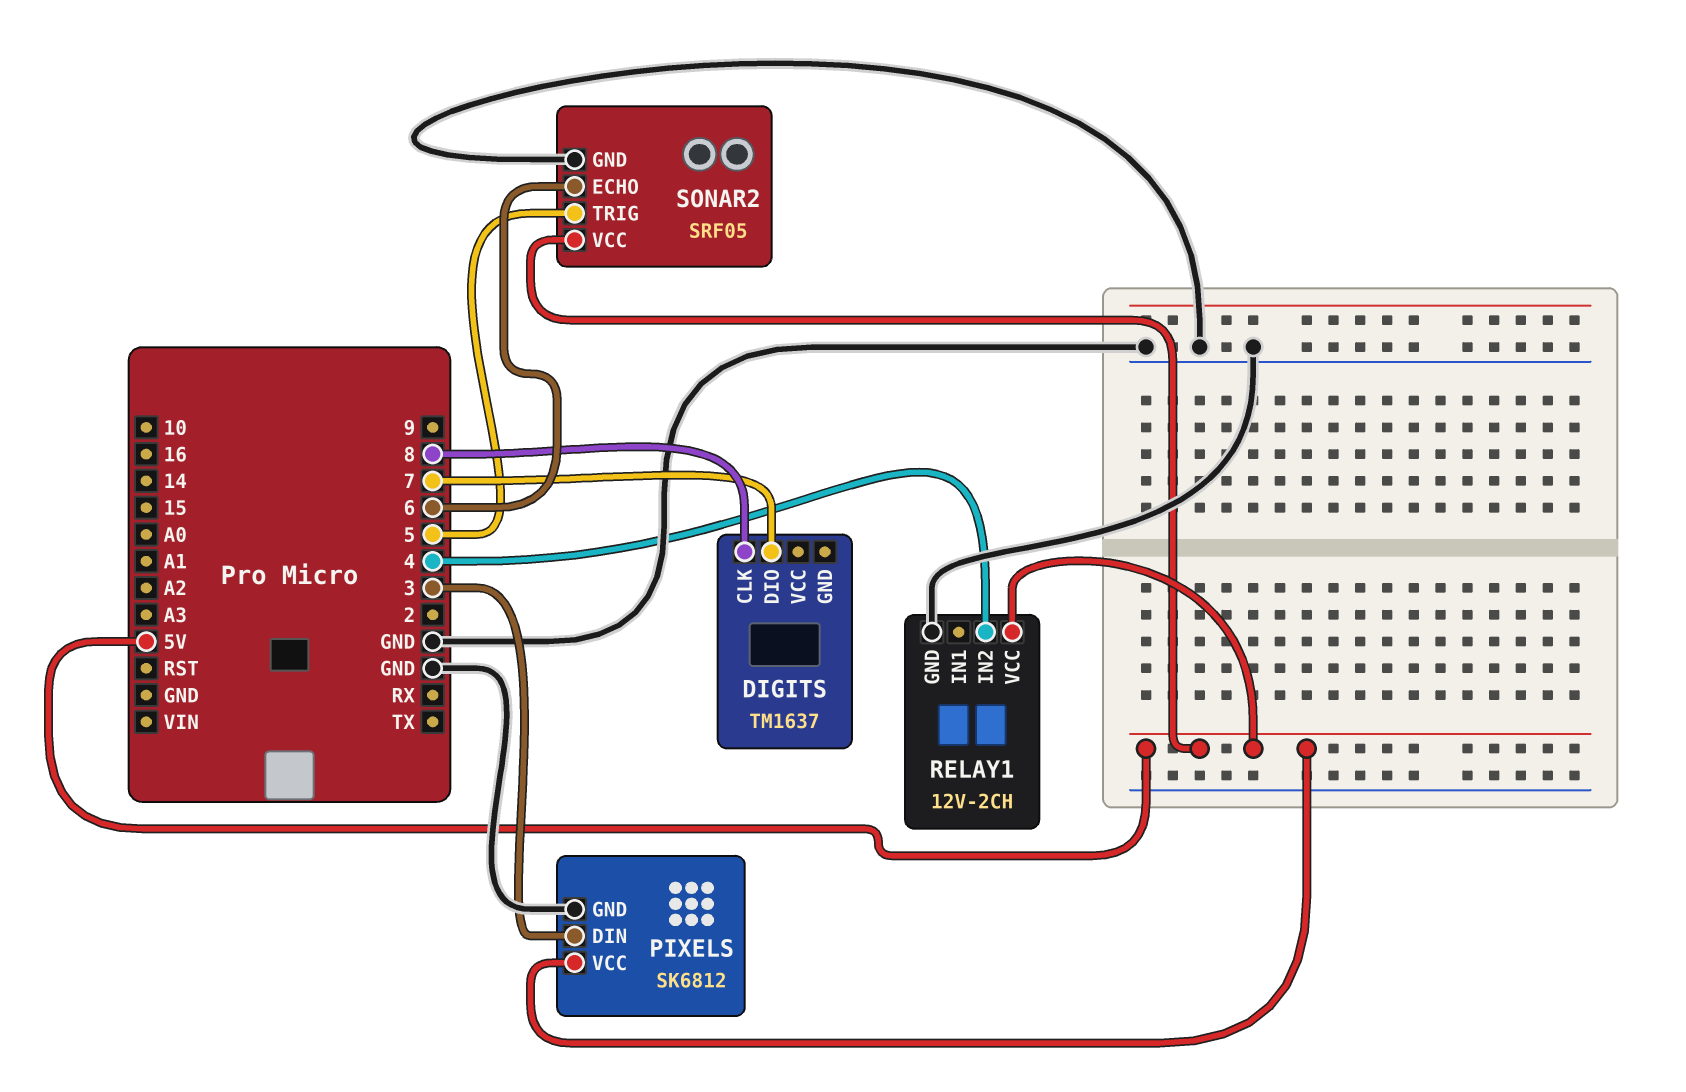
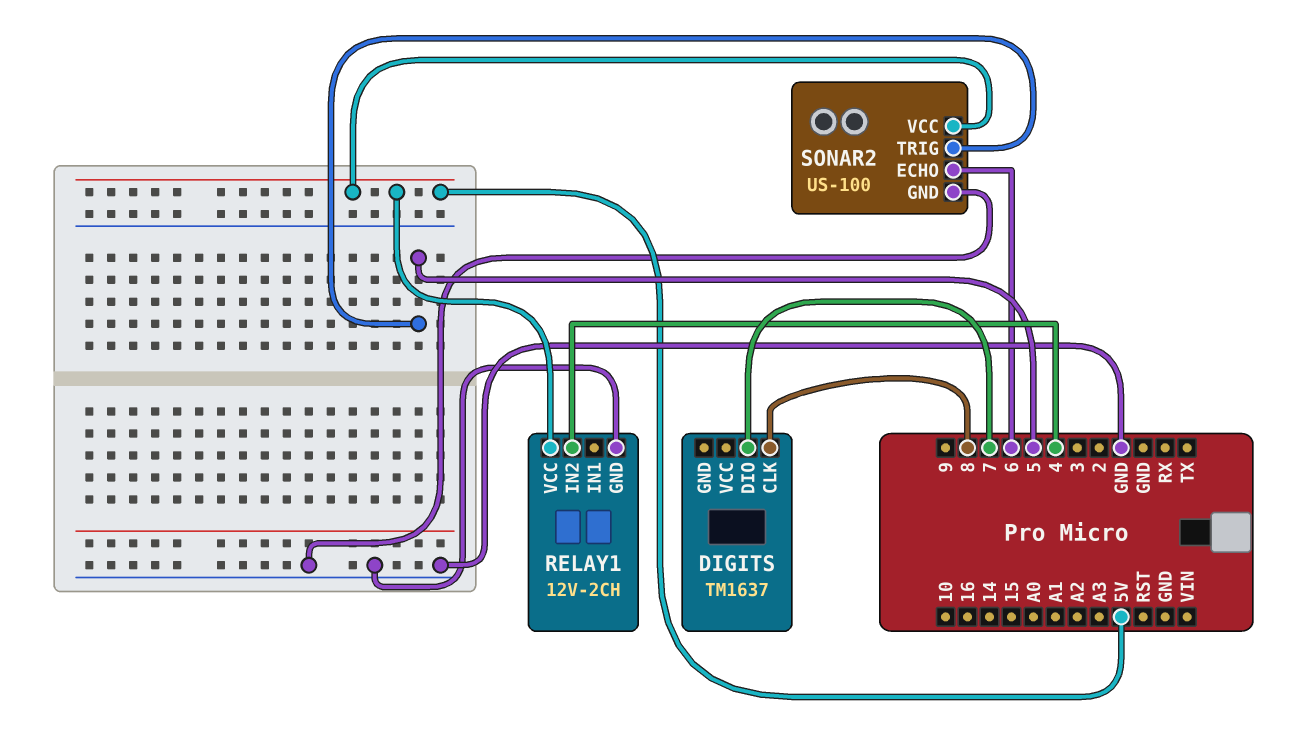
PIXELS: SK6812 -> none
PIXELS pin DIN: 3 -> none
PIXELS pin GND: GND -> none
PIXELS pin VCC: 5V -> none
SONAR2: SRF05 -> US-100

